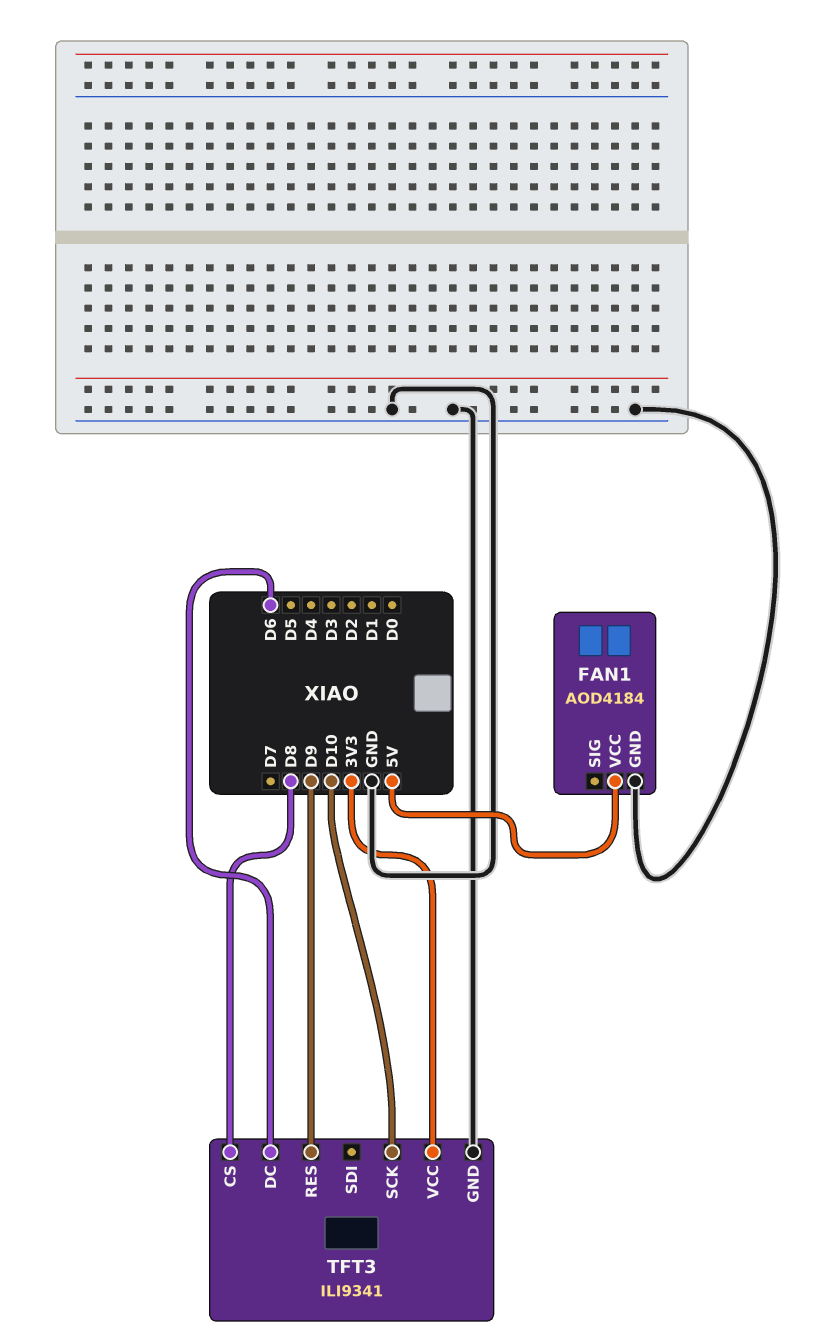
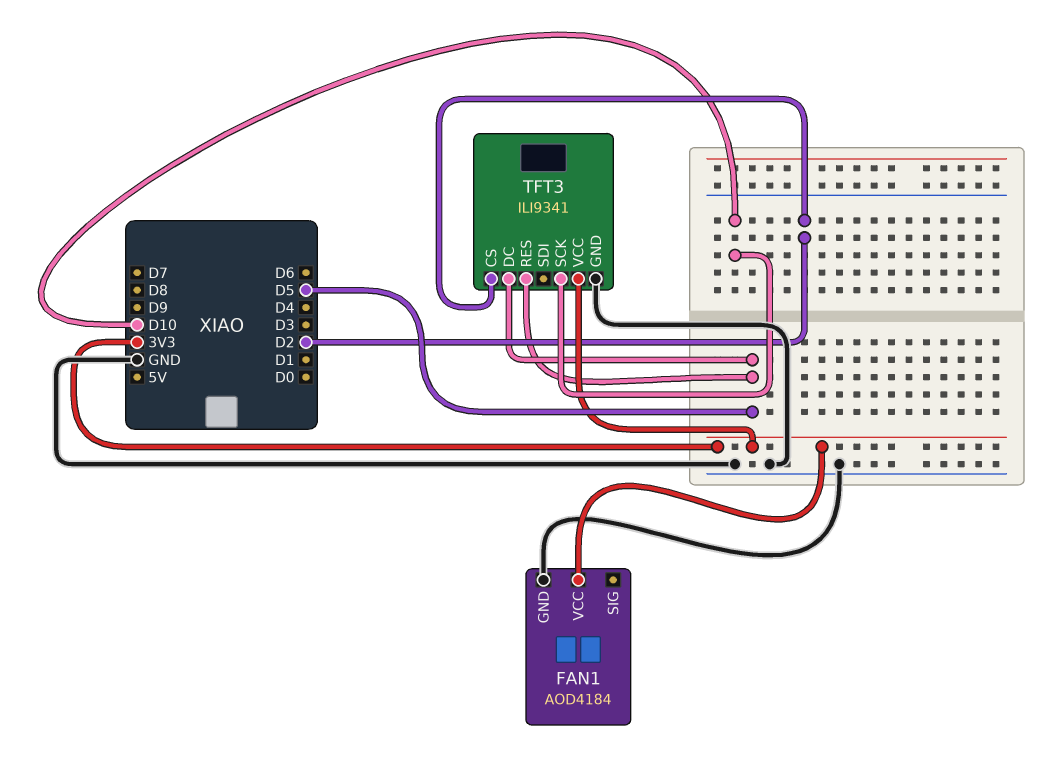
FAN1 pin VCC: 5V -> 3V3
TFT3 pin CS: D8 -> D2
TFT3 pin DC: D6 -> D5
TFT3 pin RES: D9 -> D5

